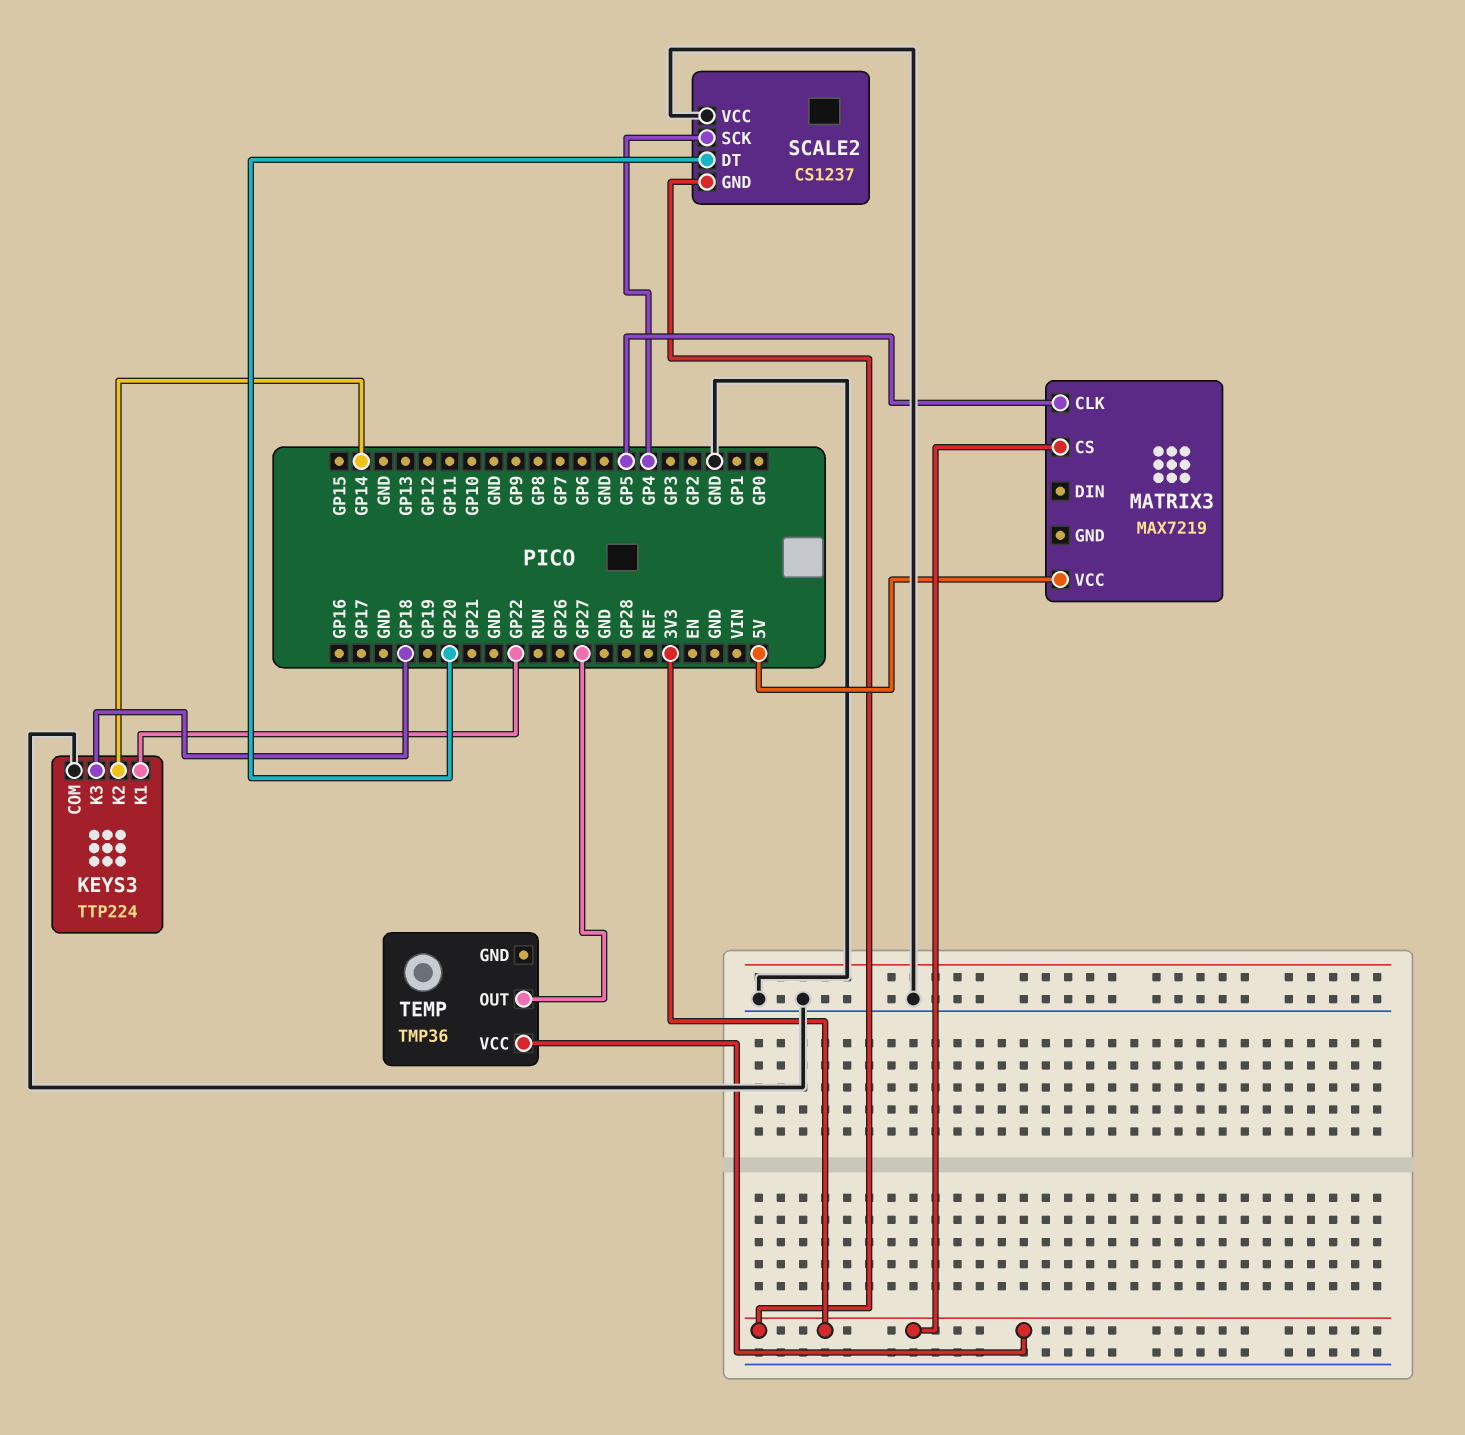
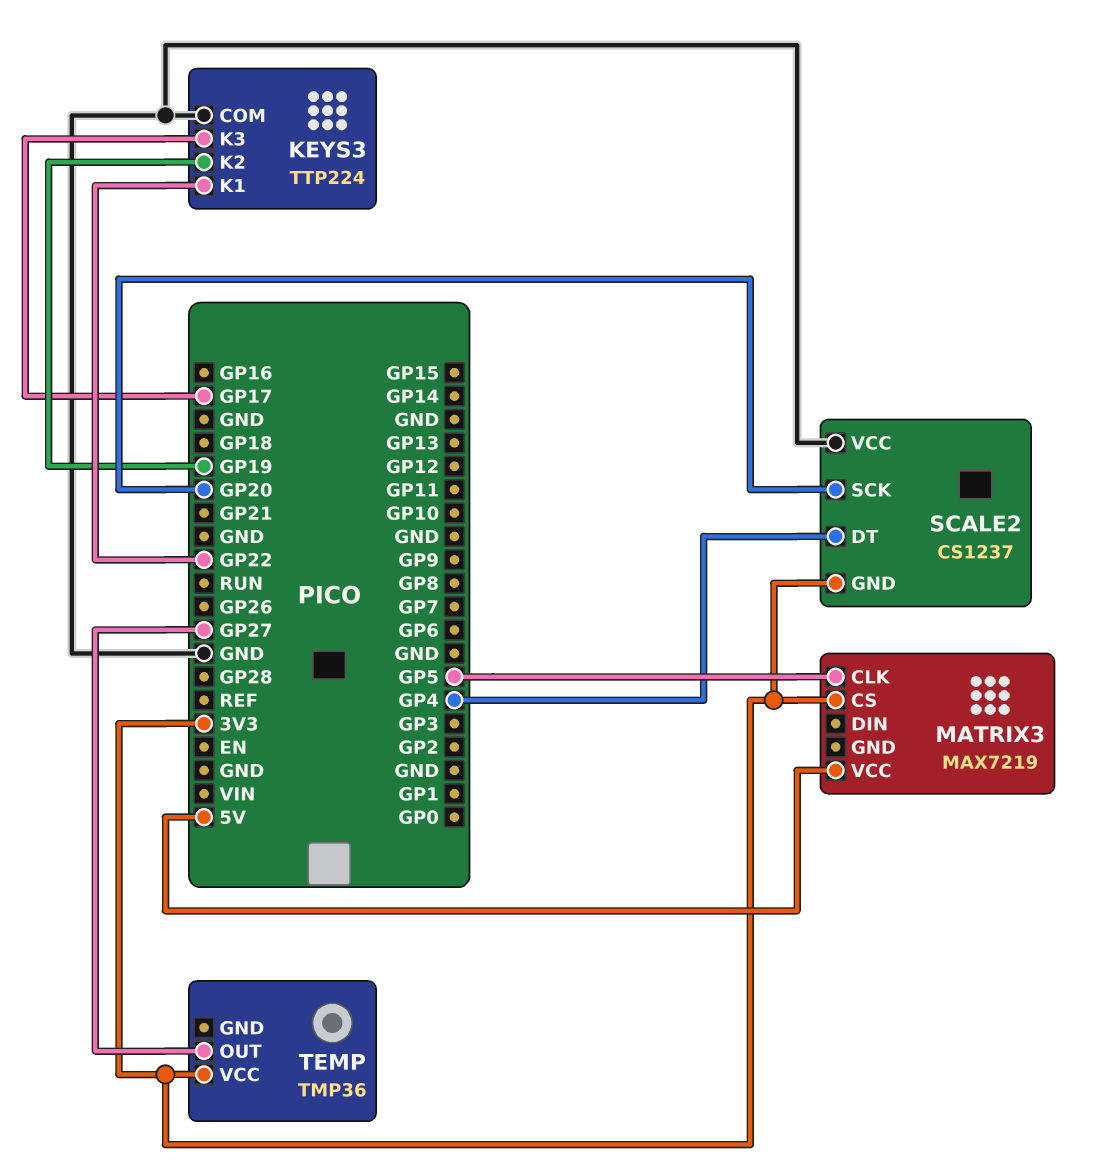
KEYS3 pin K2: GP14 -> GP19
KEYS3 pin K3: GP18 -> GP17
SCALE2 pin DT: GP20 -> GP4
SCALE2 pin SCK: GP4 -> GP20

